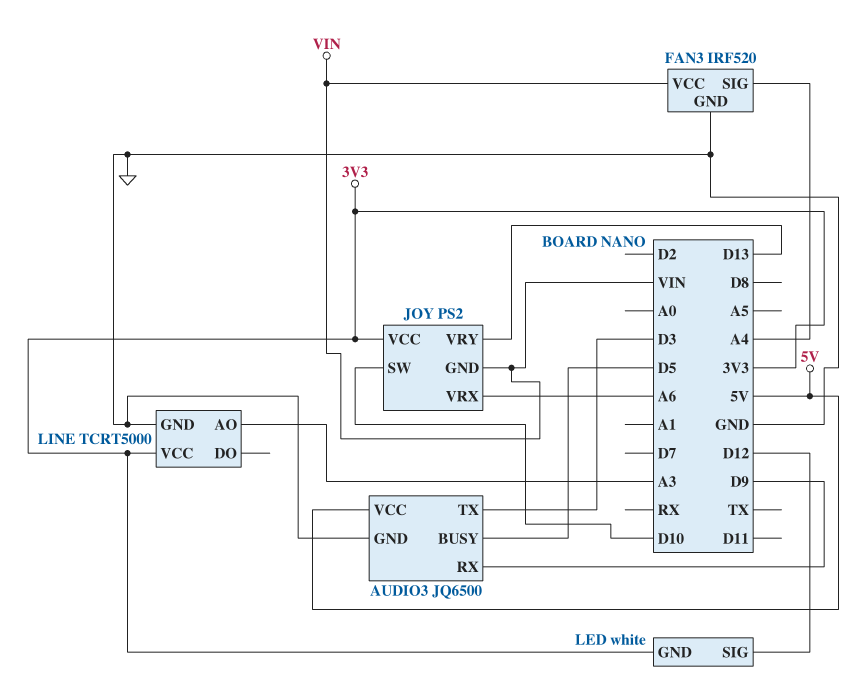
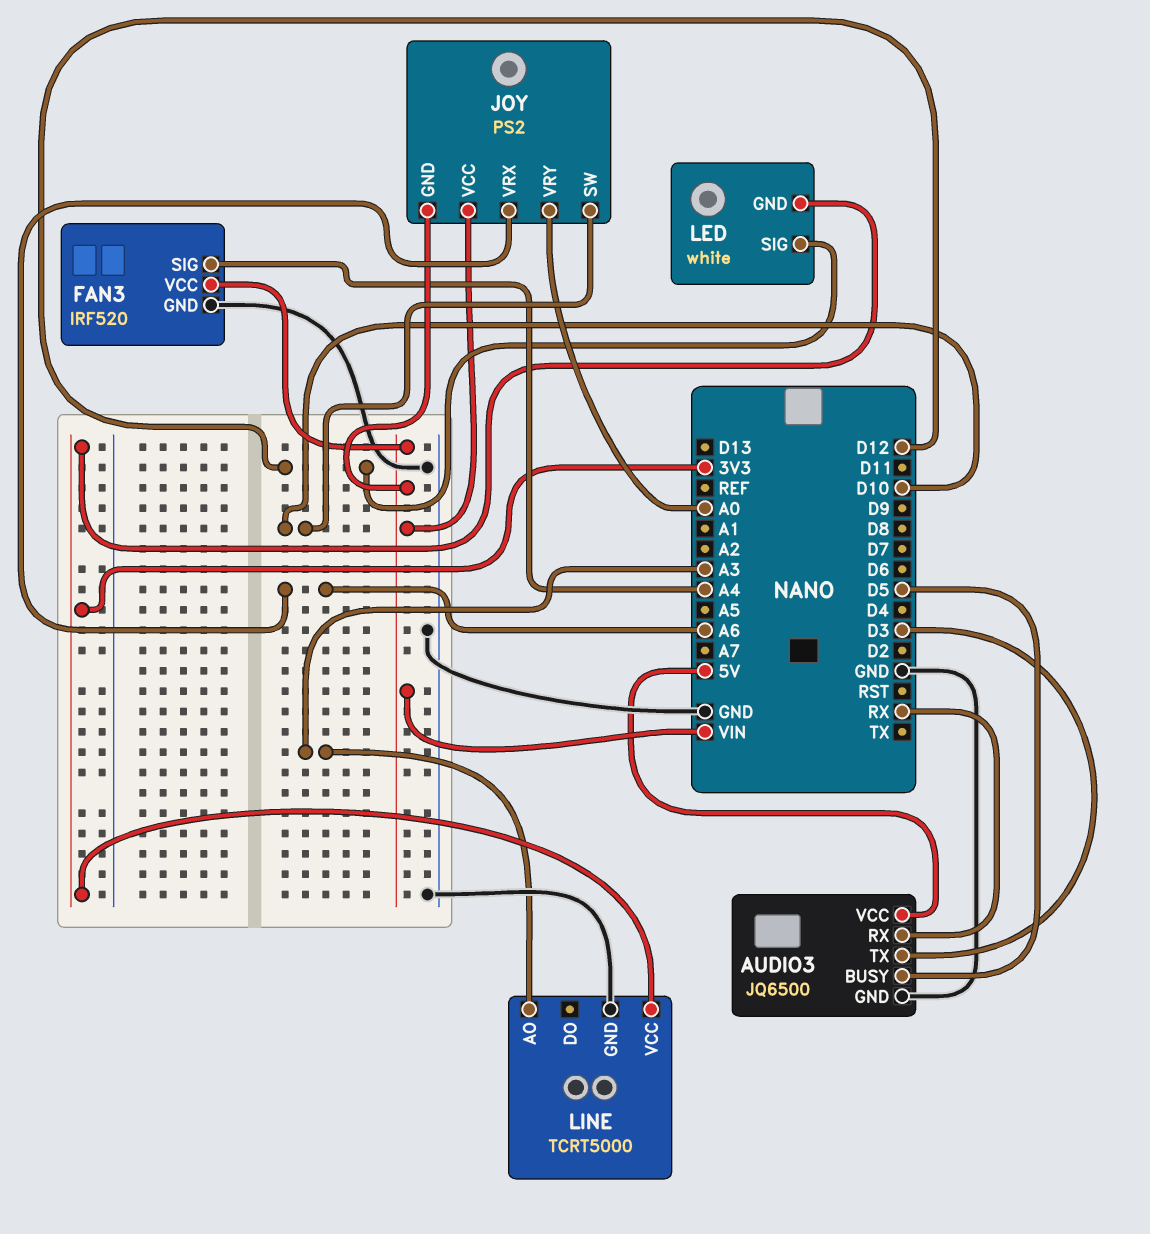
AUDIO3 pin RX: D9 -> RX
JOY pin VCC: 3V3 -> VIN
JOY pin VRY: D13 -> A0

